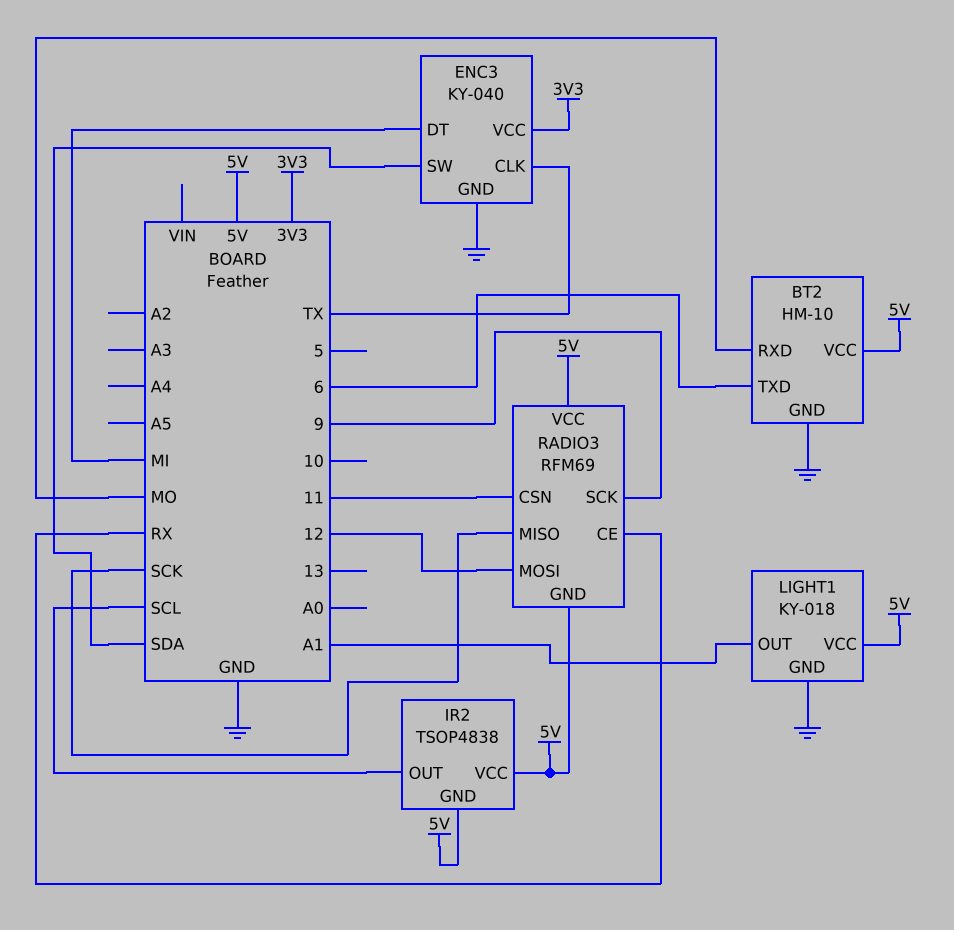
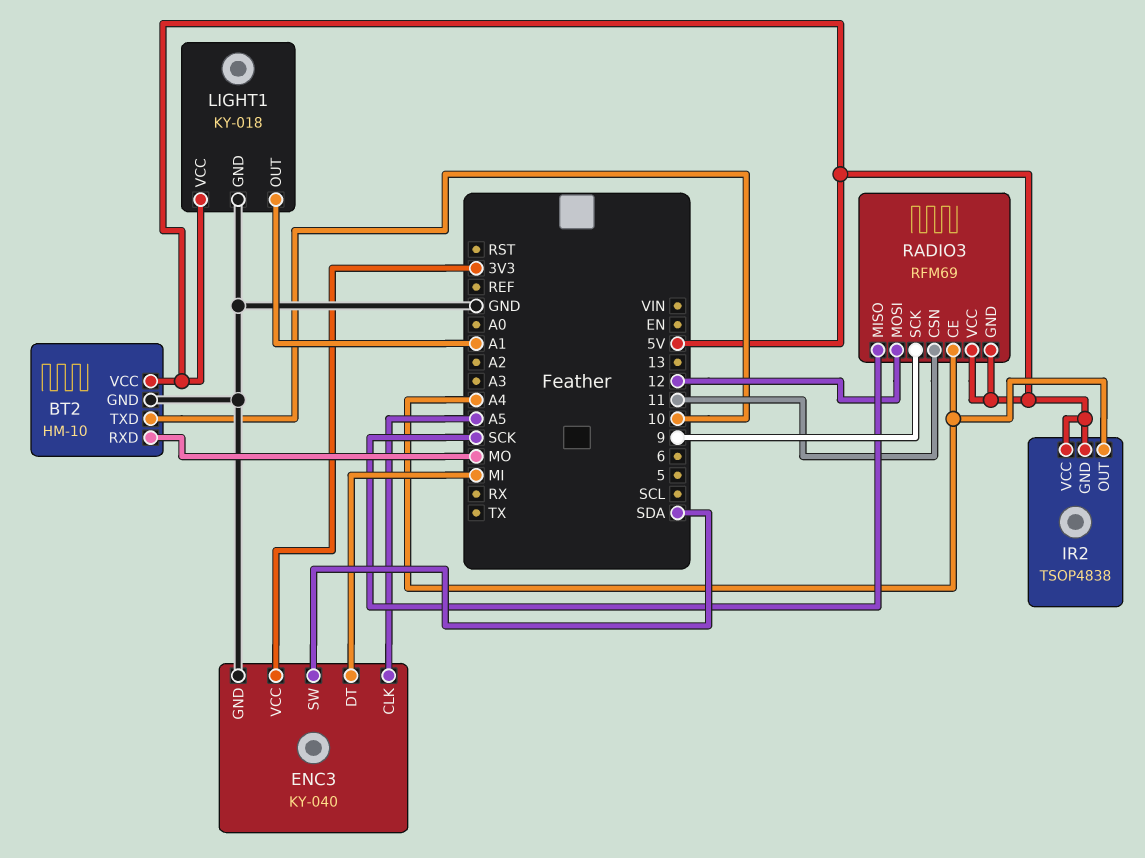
BT2 pin TXD: 6 -> 10
ENC3 pin CLK: TX -> A5
IR2 pin OUT: SCL -> A4
RADIO3 pin CE: RX -> A4

